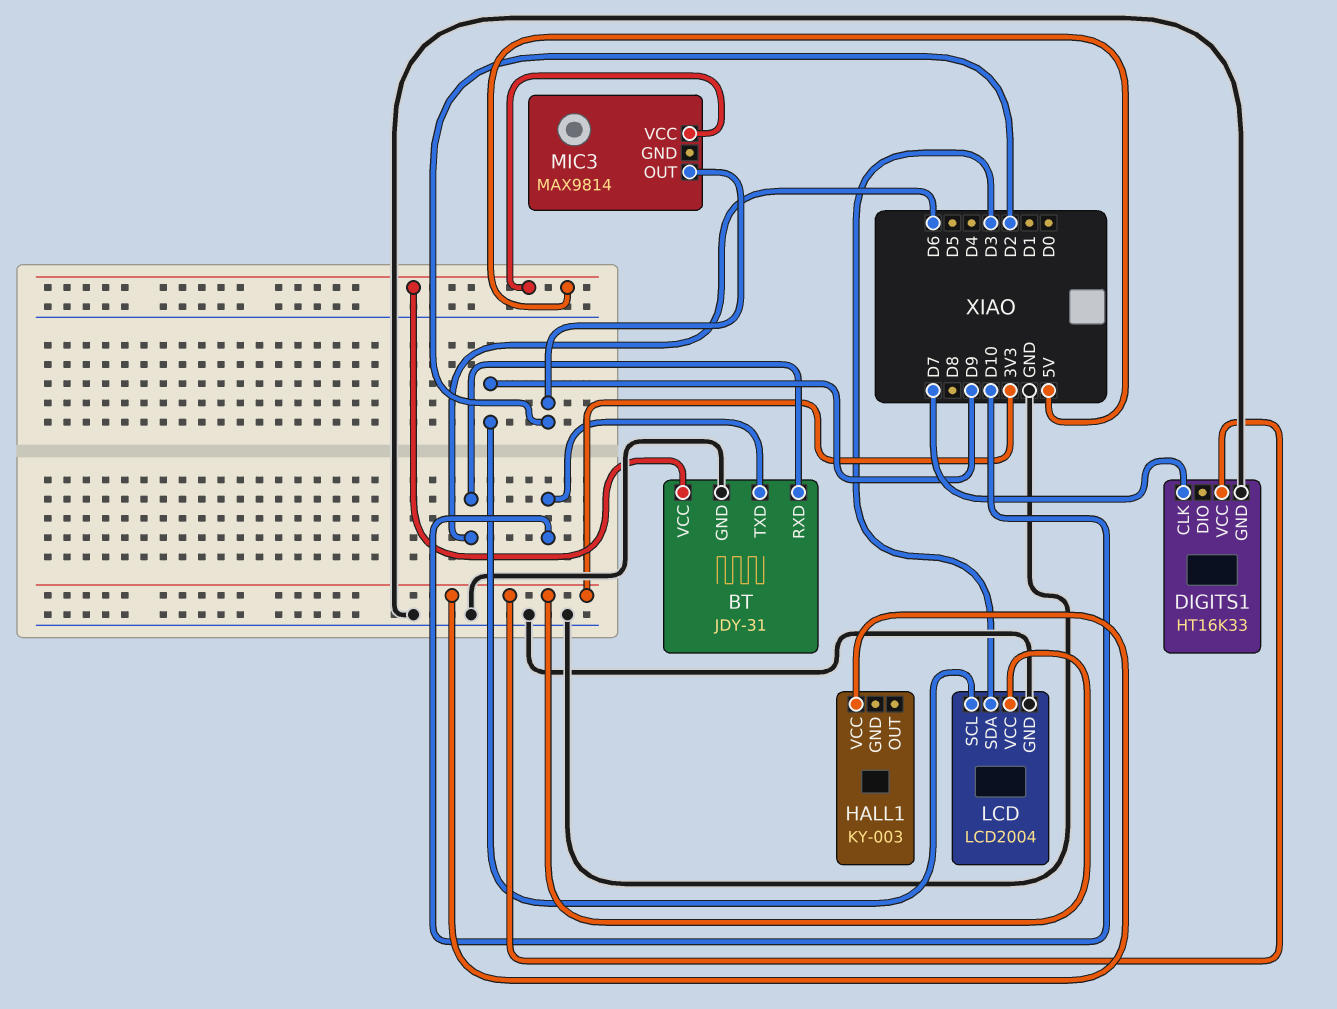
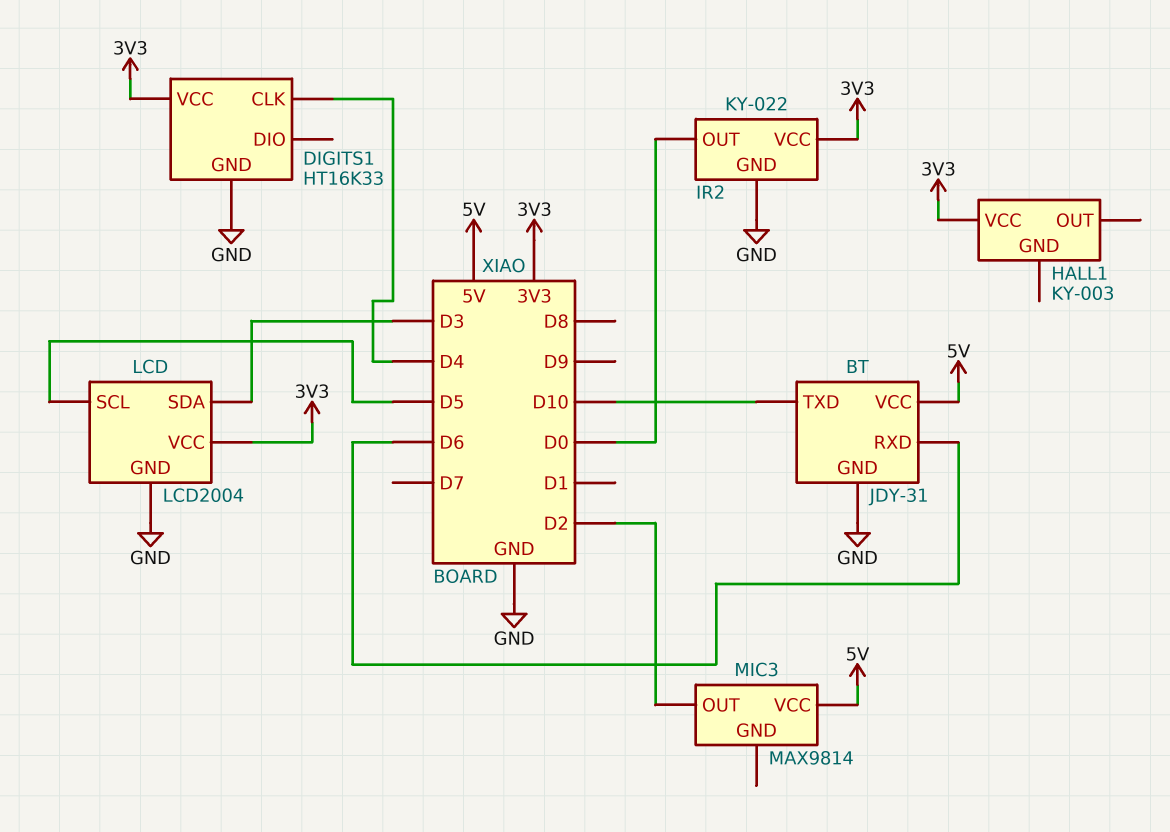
DIGITS1 pin CLK: D7 -> D4
IR2: none -> KY-022
IR2 pin GND: none -> GND
IR2 pin OUT: none -> D0
IR2 pin VCC: none -> 3V3
LCD pin SCL: D9 -> D5

